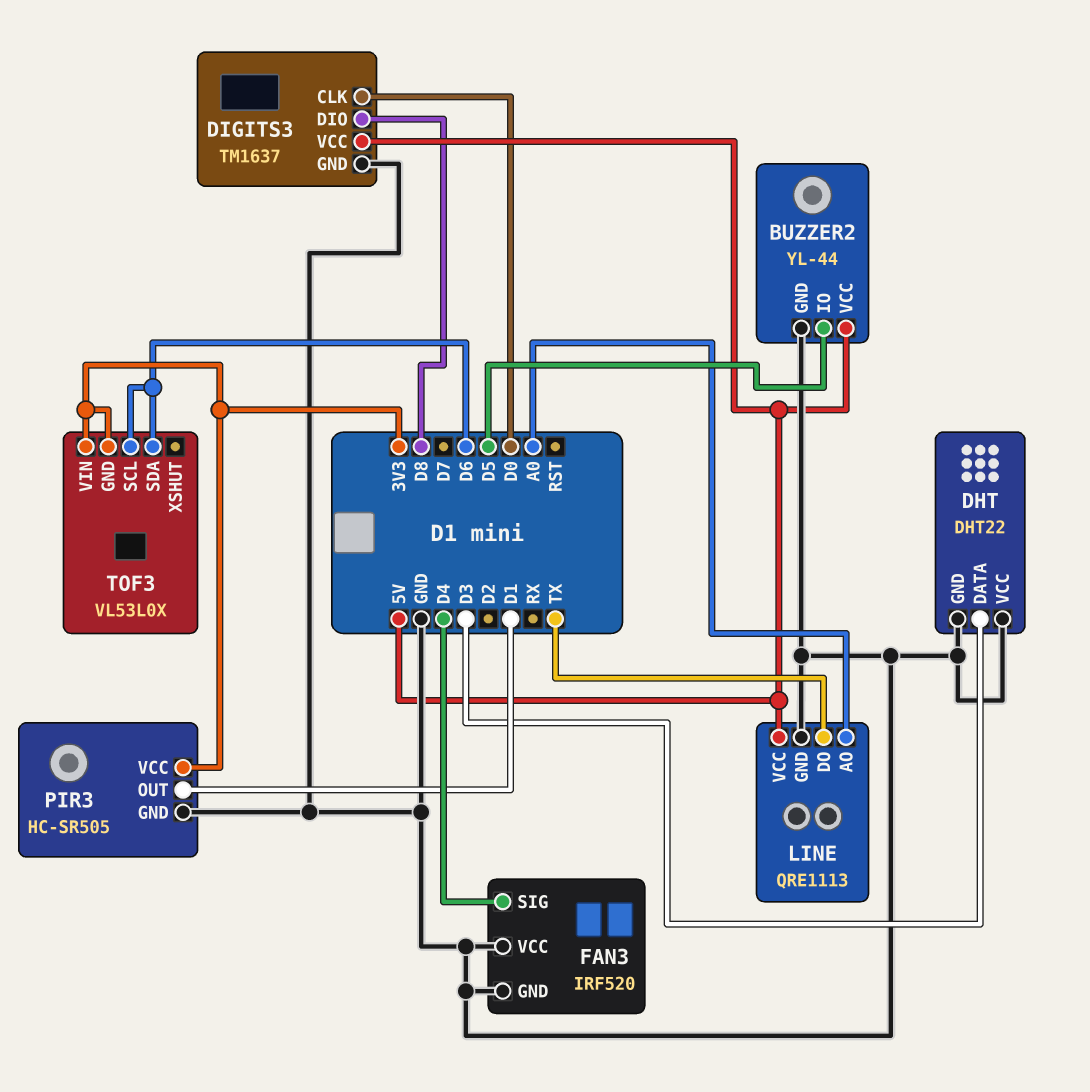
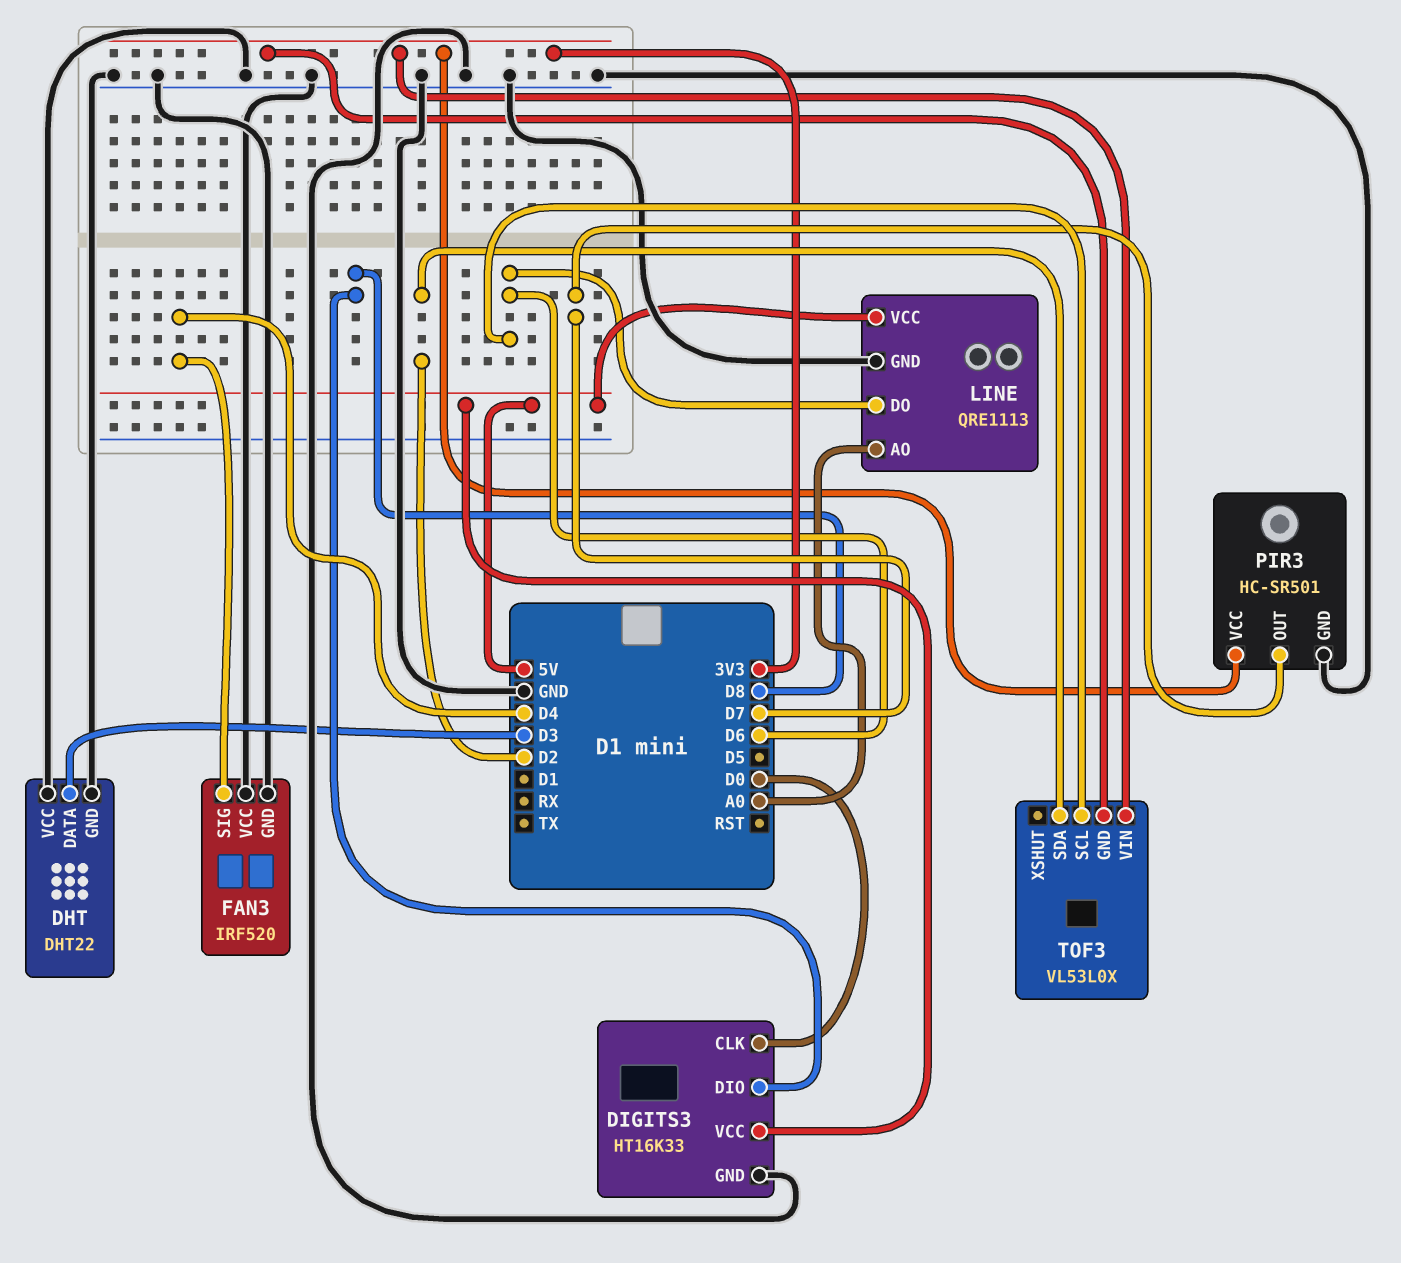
BUZZER2: YL-44 -> none
BUZZER2 pin GND: GND -> none
BUZZER2 pin IO: D5 -> none
BUZZER2 pin VCC: 5V -> none
DIGITS3: TM1637 -> HT16K33
LINE pin DO: TX -> D6
PIR3: HC-SR505 -> HC-SR501
PIR3 pin OUT: D1 -> D7
TOF3 pin SDA: D6 -> D2

